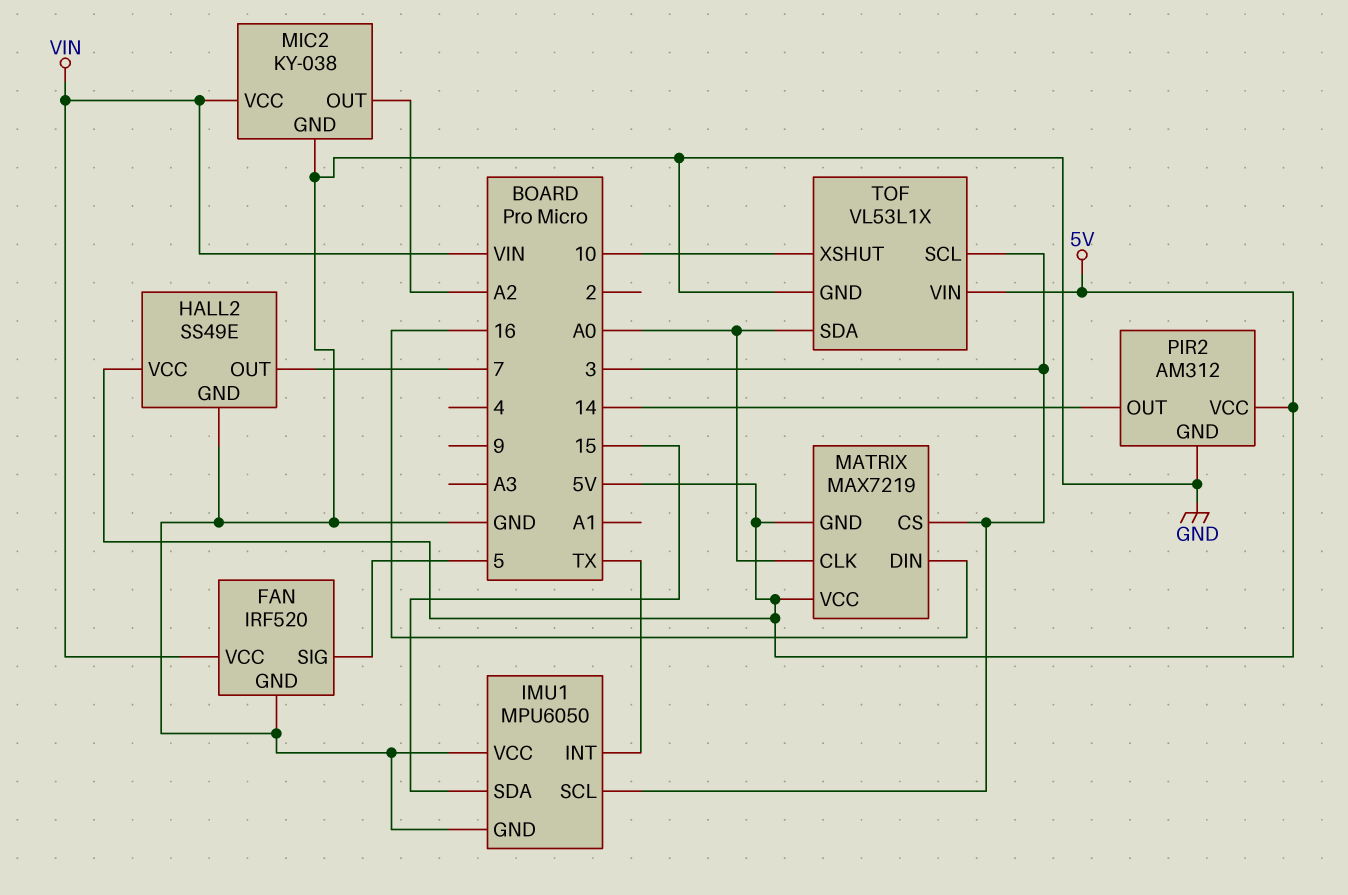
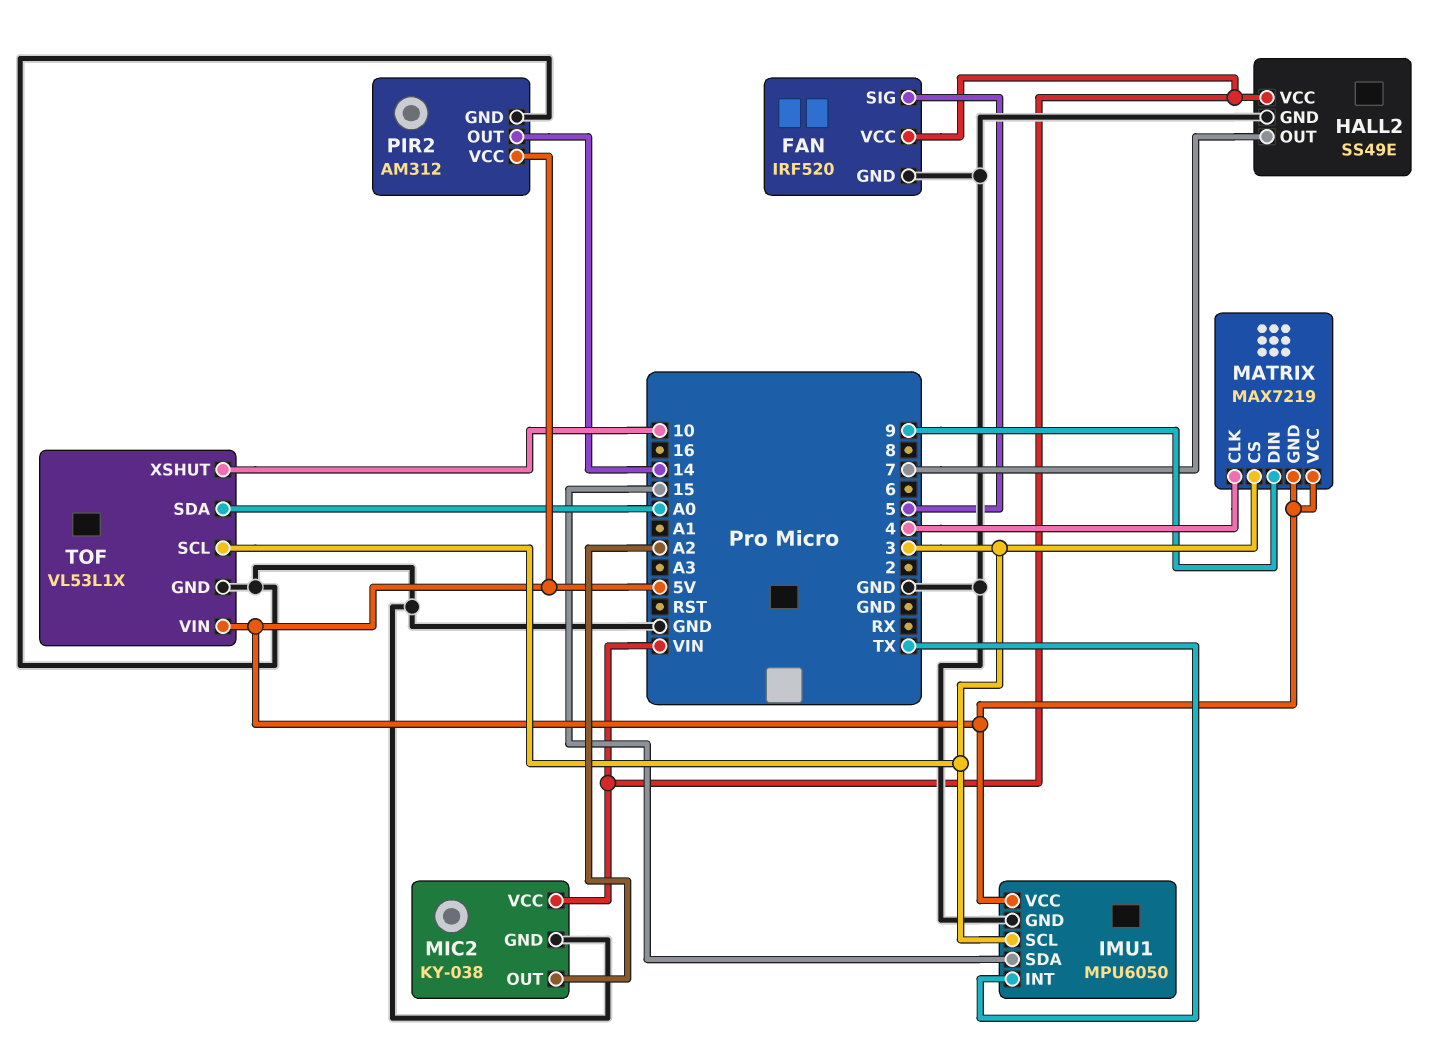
HALL2 pin VCC: 5V -> VIN
IMU1 pin VCC: GND -> 5V
MATRIX pin CLK: A0 -> 4
MATRIX pin DIN: 16 -> 9

